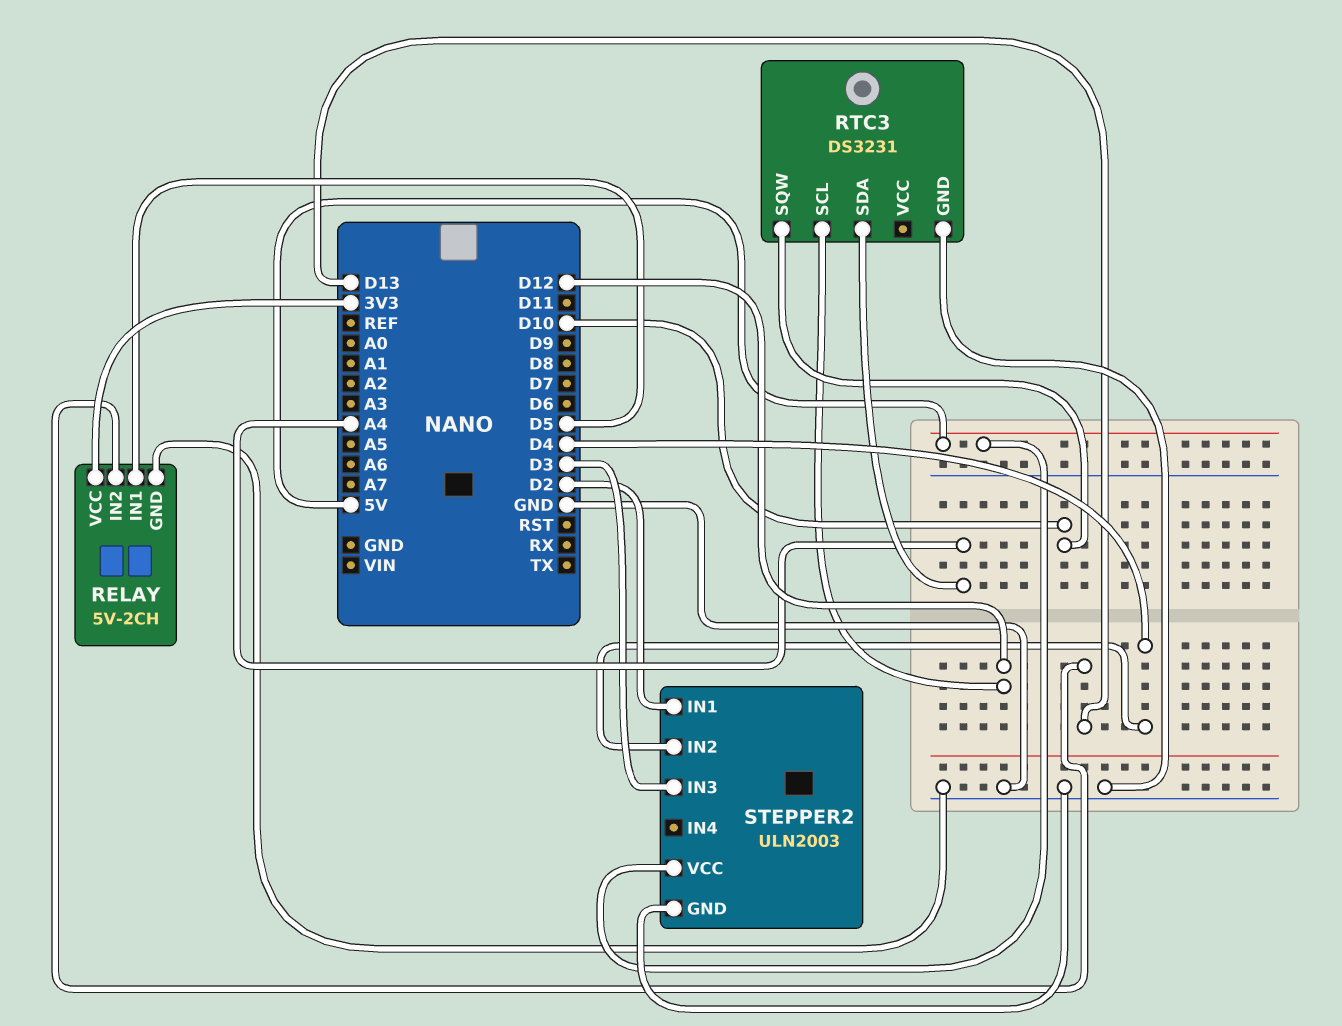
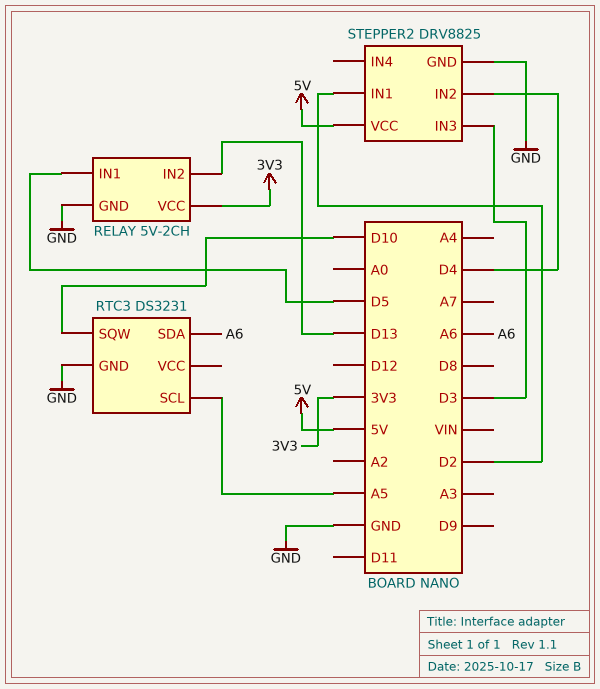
RTC3 pin SCL: D12 -> A5
RTC3 pin SDA: A4 -> A6
STEPPER2: ULN2003 -> DRV8825

